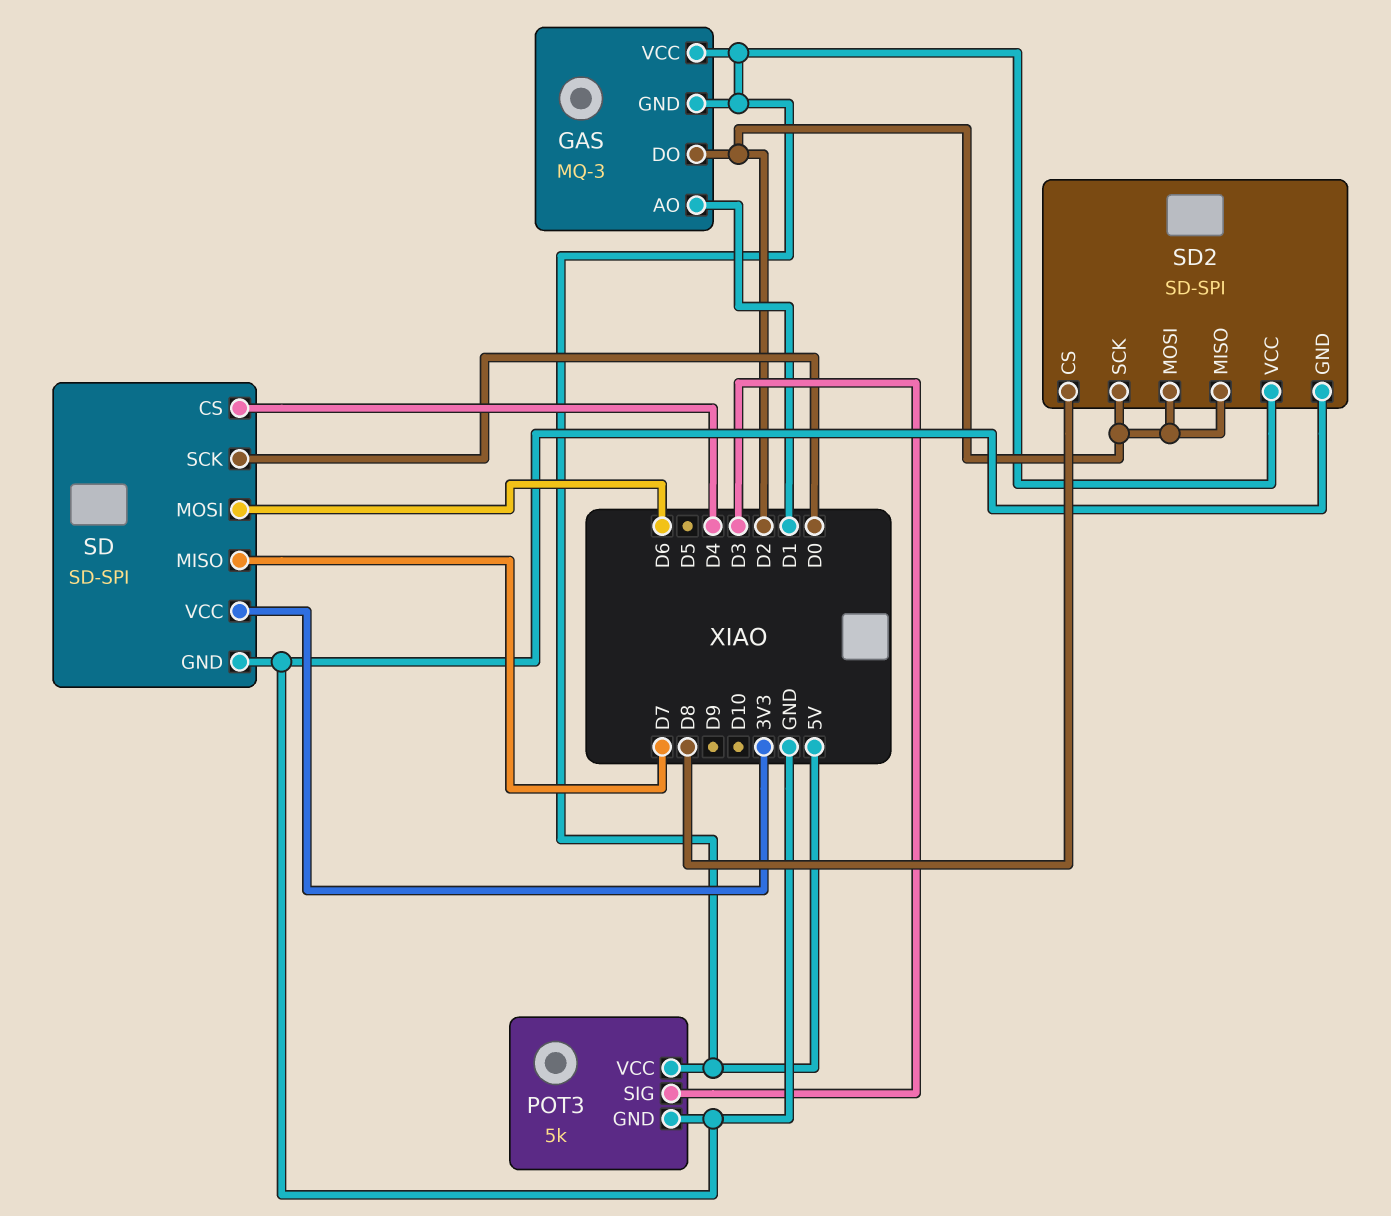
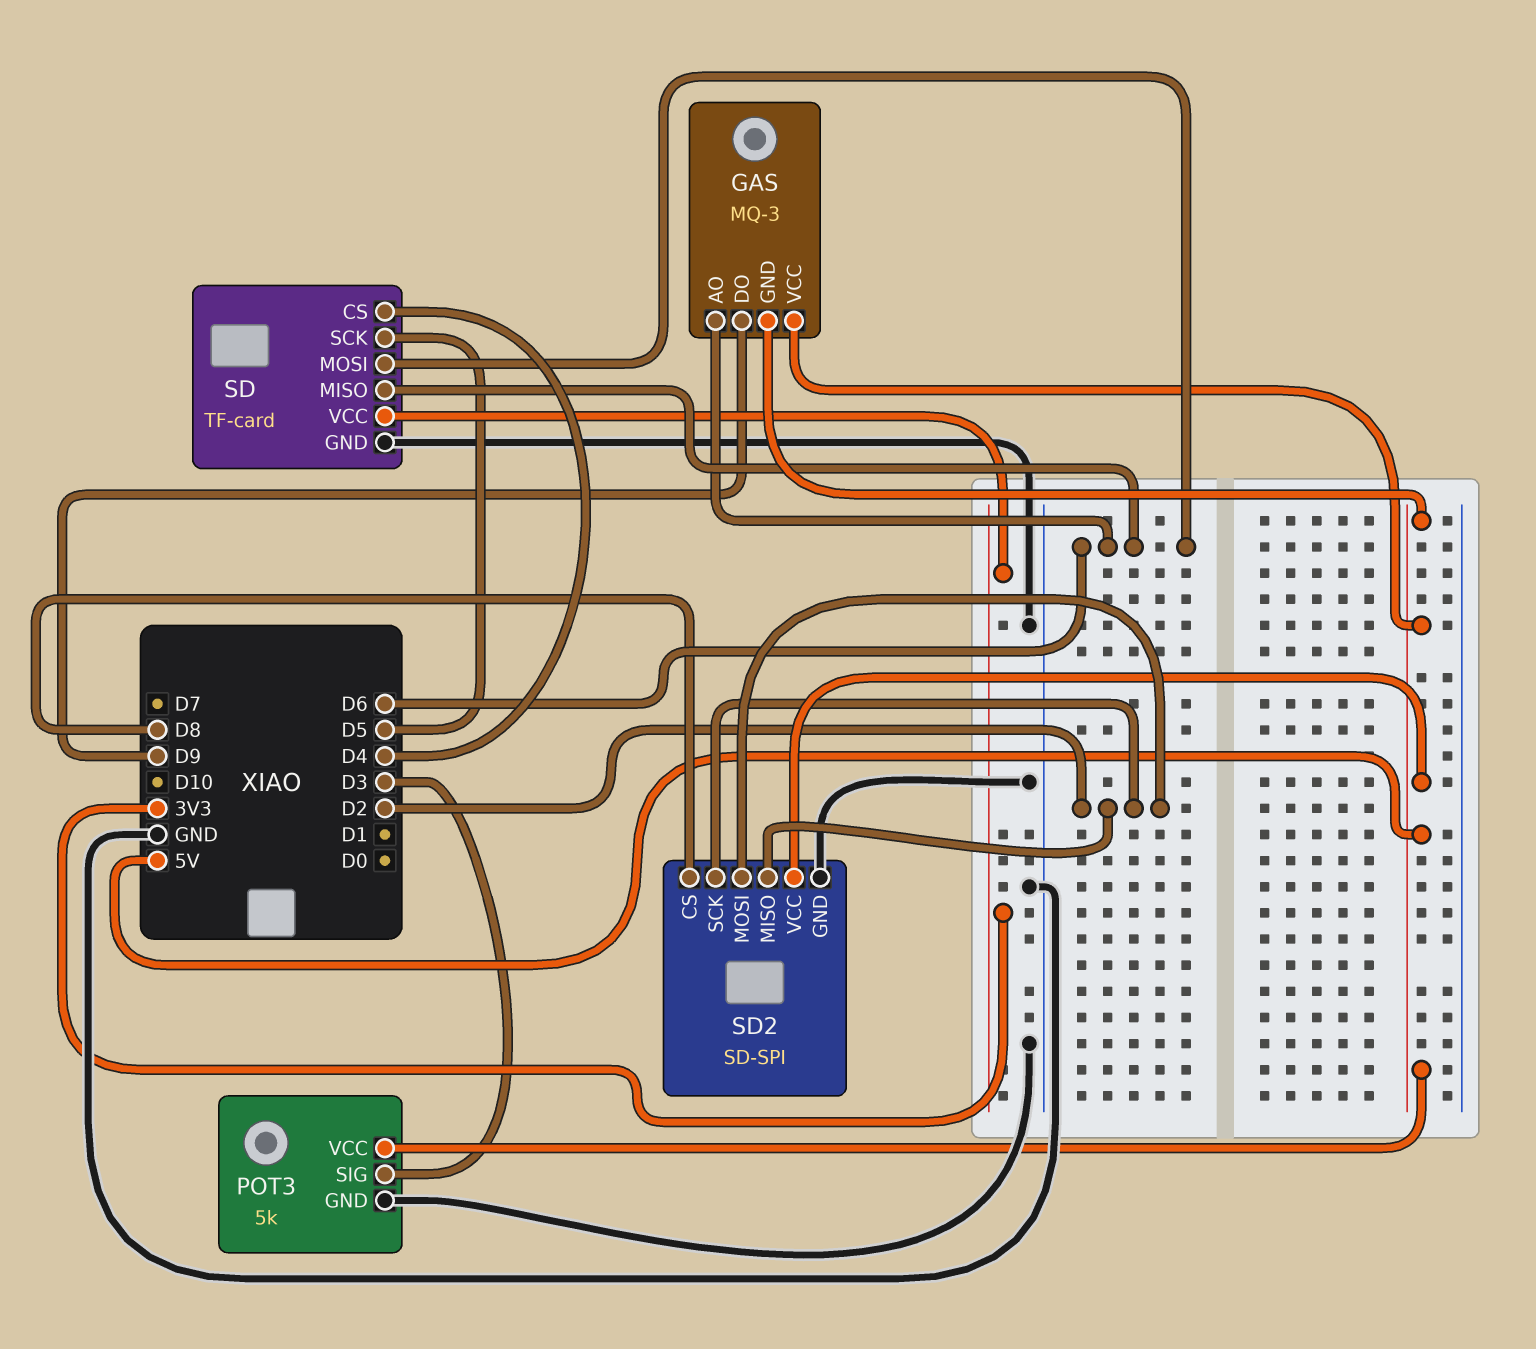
GAS pin AO: D1 -> D6
GAS pin DO: D2 -> D9
SD: SD-SPI -> TF-card
SD pin MISO: D7 -> D6
SD pin SCK: D0 -> D5

